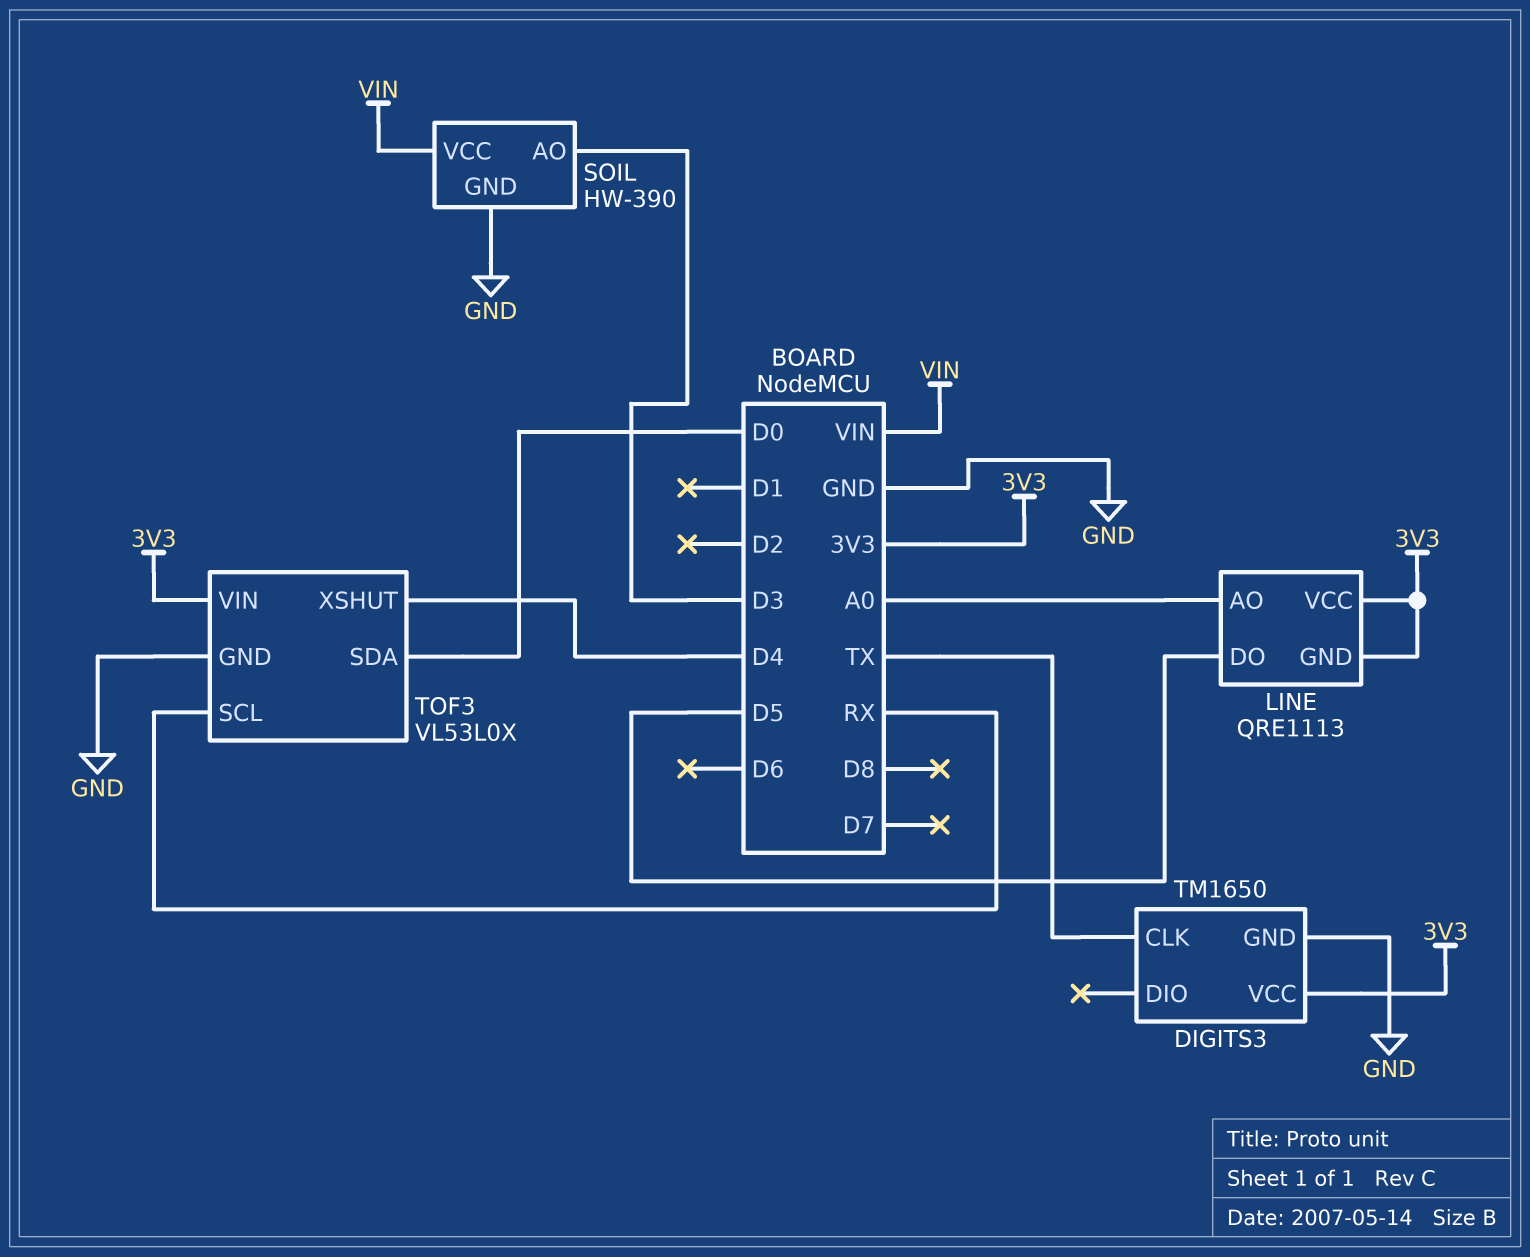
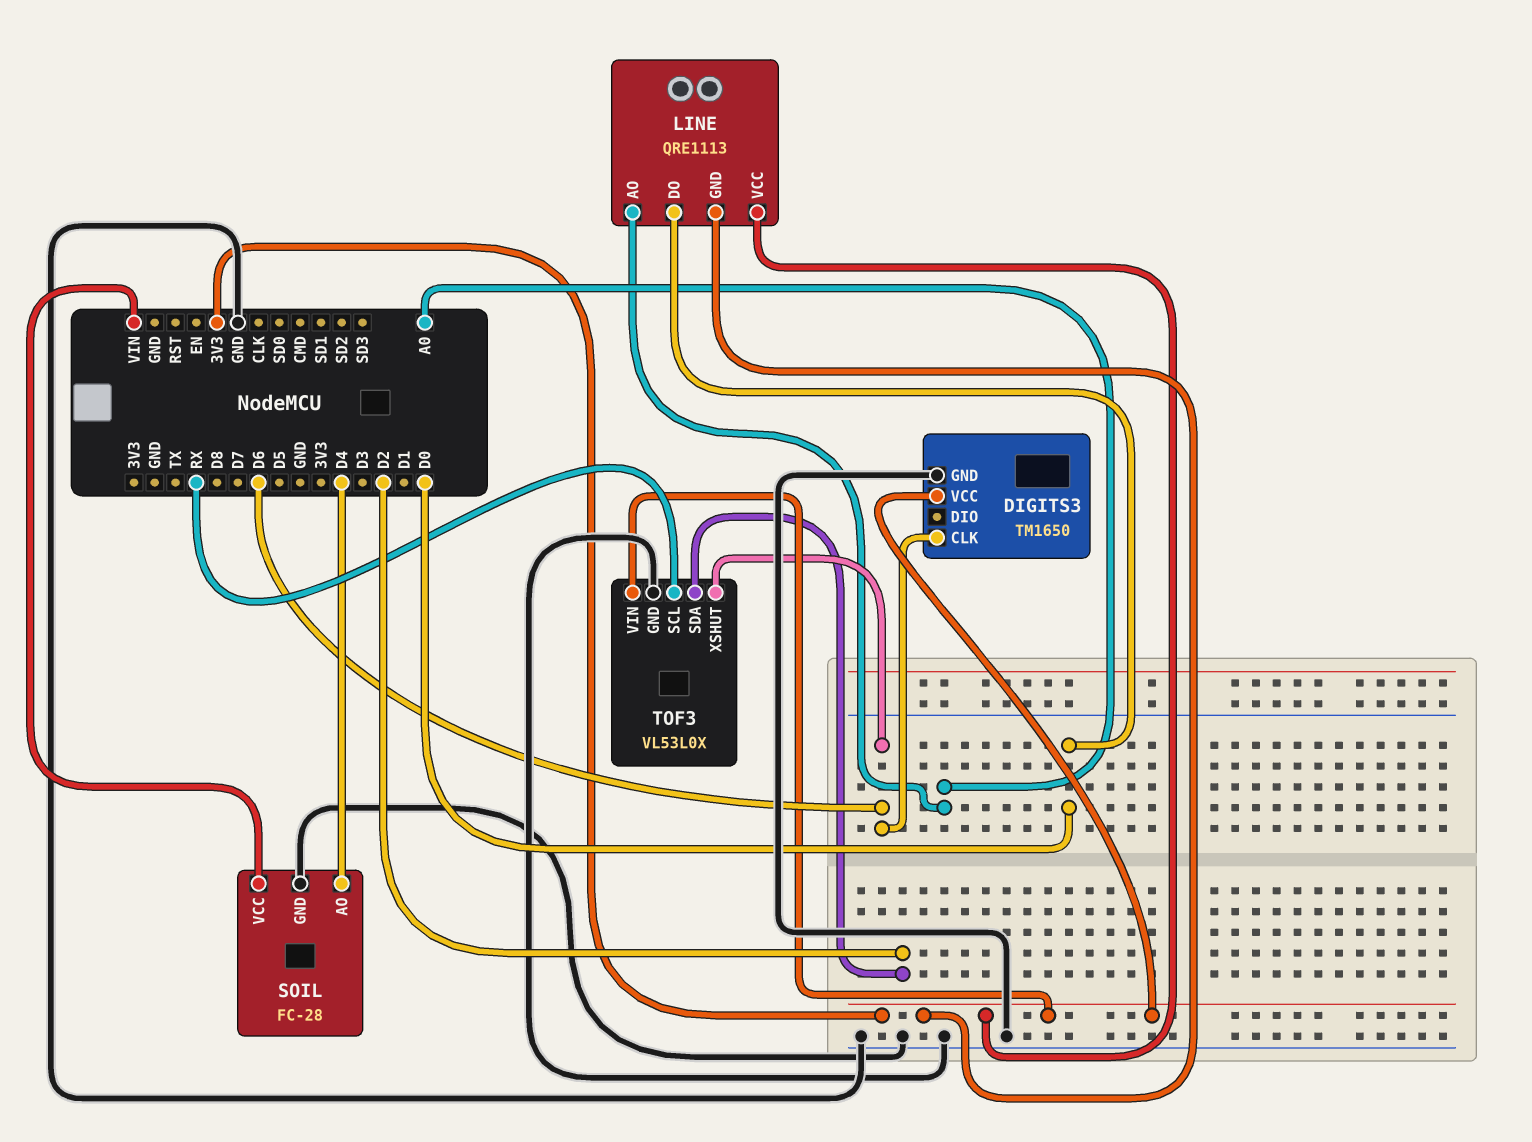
DIGITS3 pin CLK: TX -> D6
LINE pin DO: D5 -> D0
SOIL: HW-390 -> FC-28
SOIL pin AO: D3 -> D4
TOF3 pin SDA: D0 -> D2
TOF3 pin XSHUT: D4 -> D6

